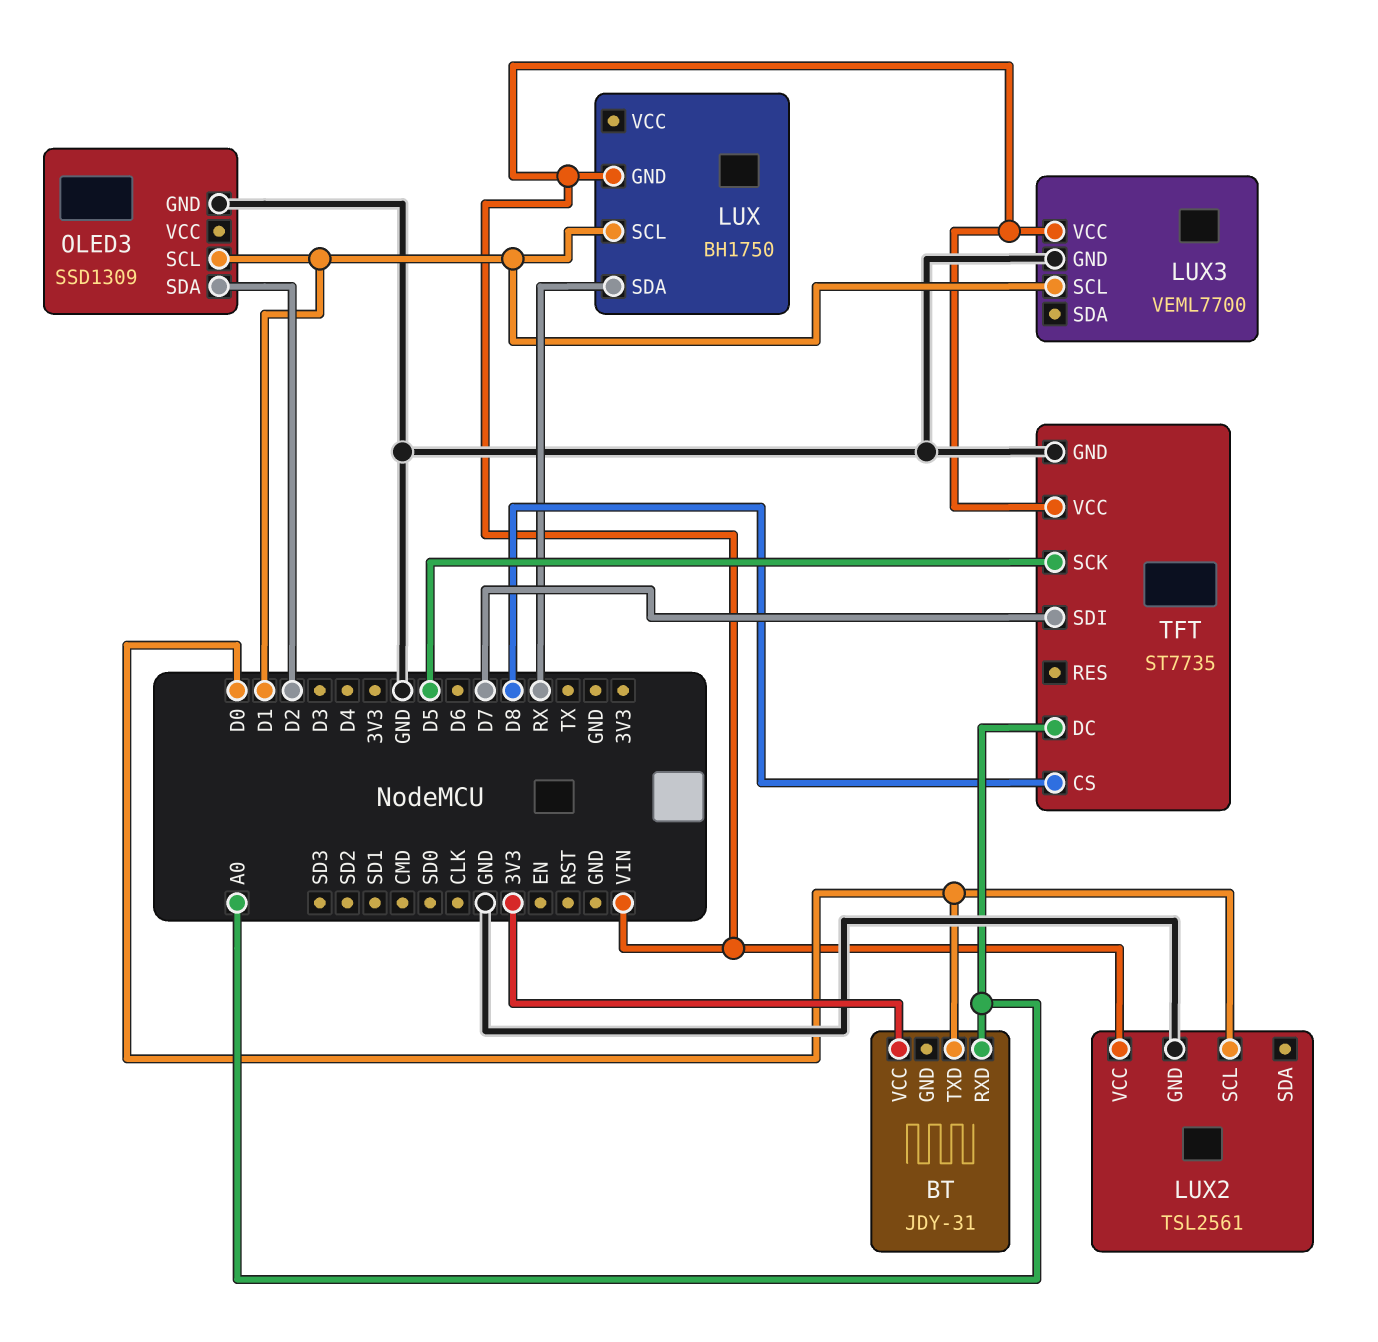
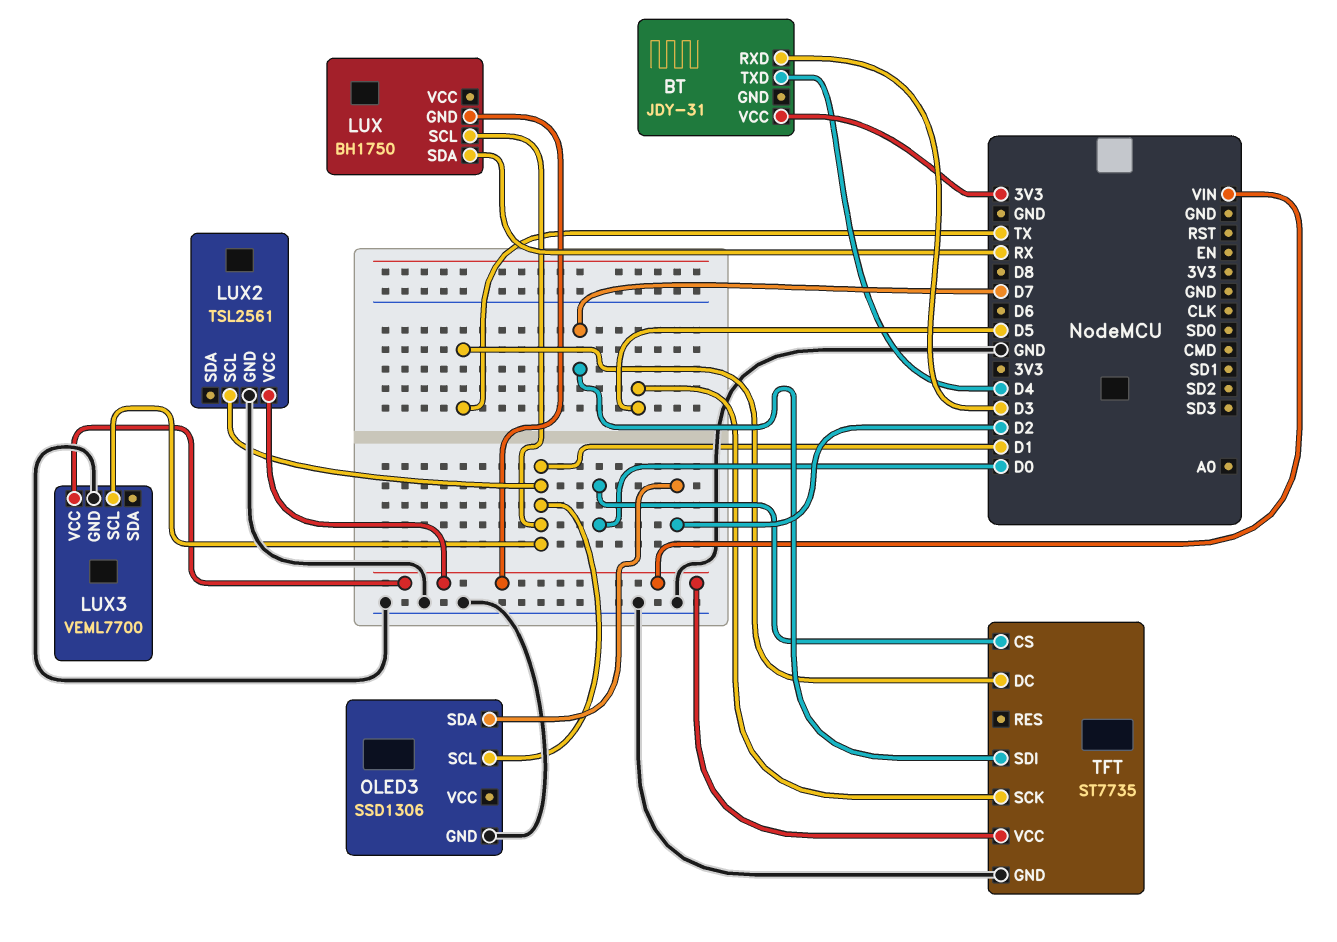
BT pin RXD: A0 -> D3
BT pin TXD: D0 -> D4
LUX2 pin SCL: D0 -> D1
OLED3: SSD1309 -> SSD1306
TFT pin CS: D8 -> D0
TFT pin DC: A0 -> TX

